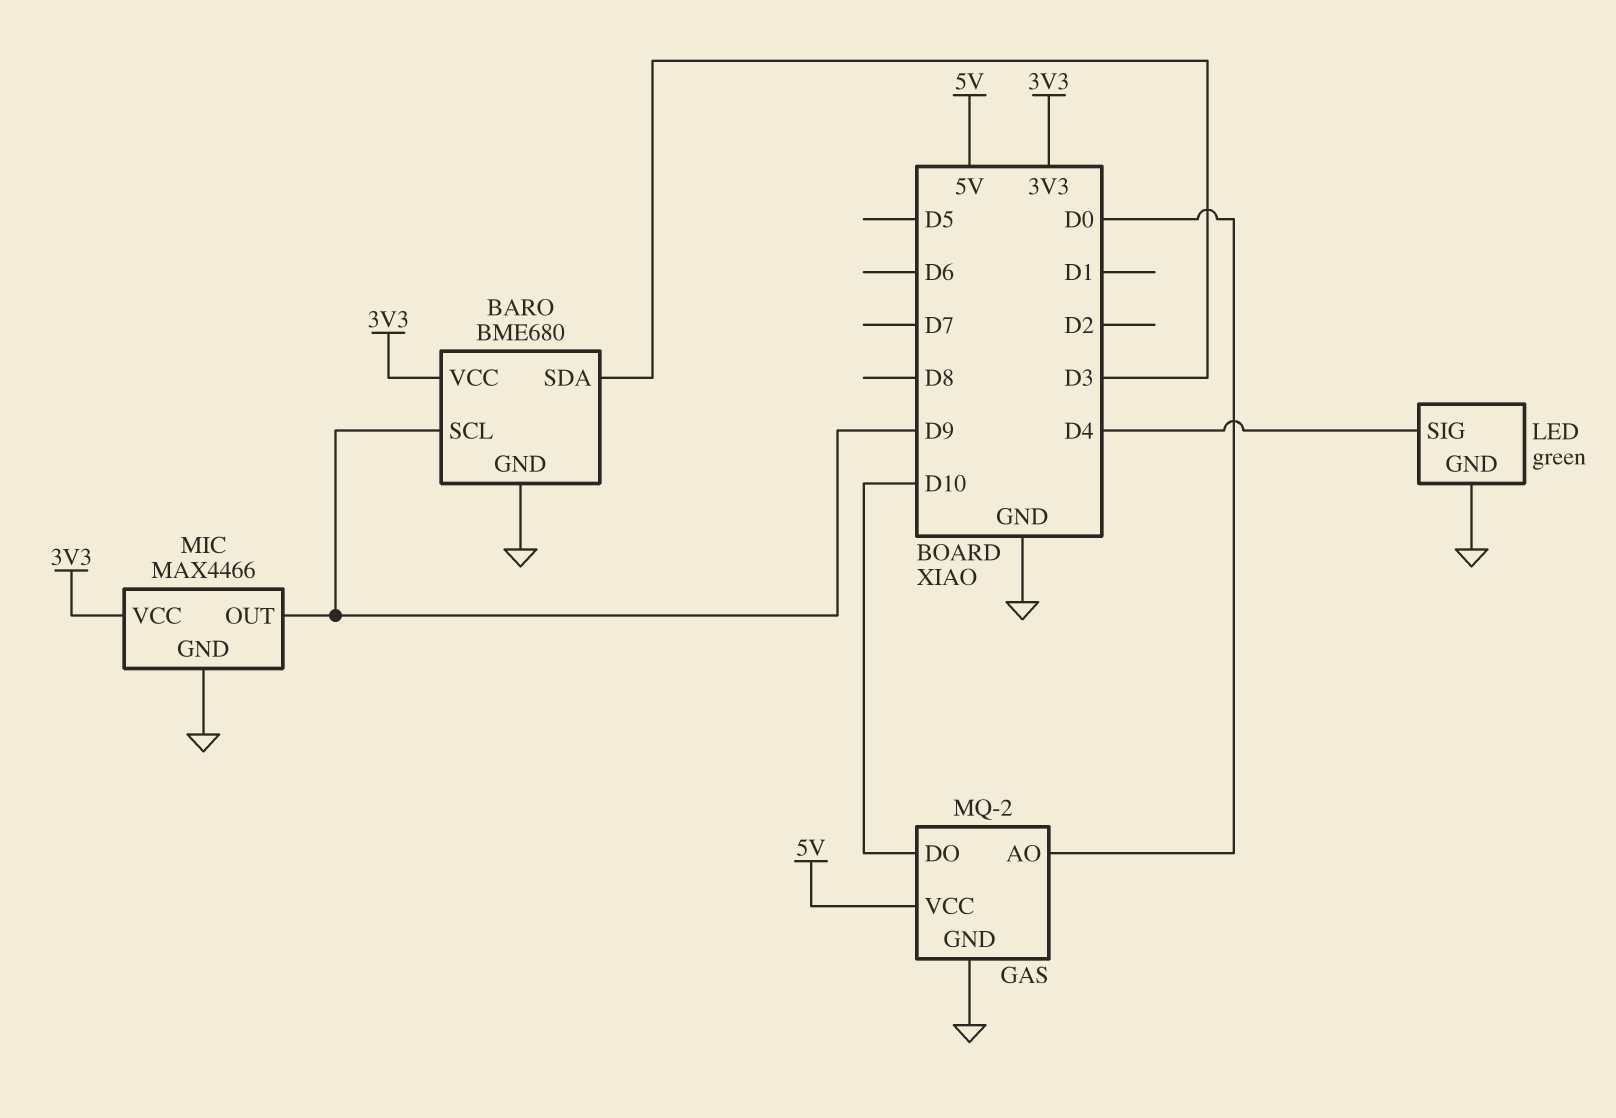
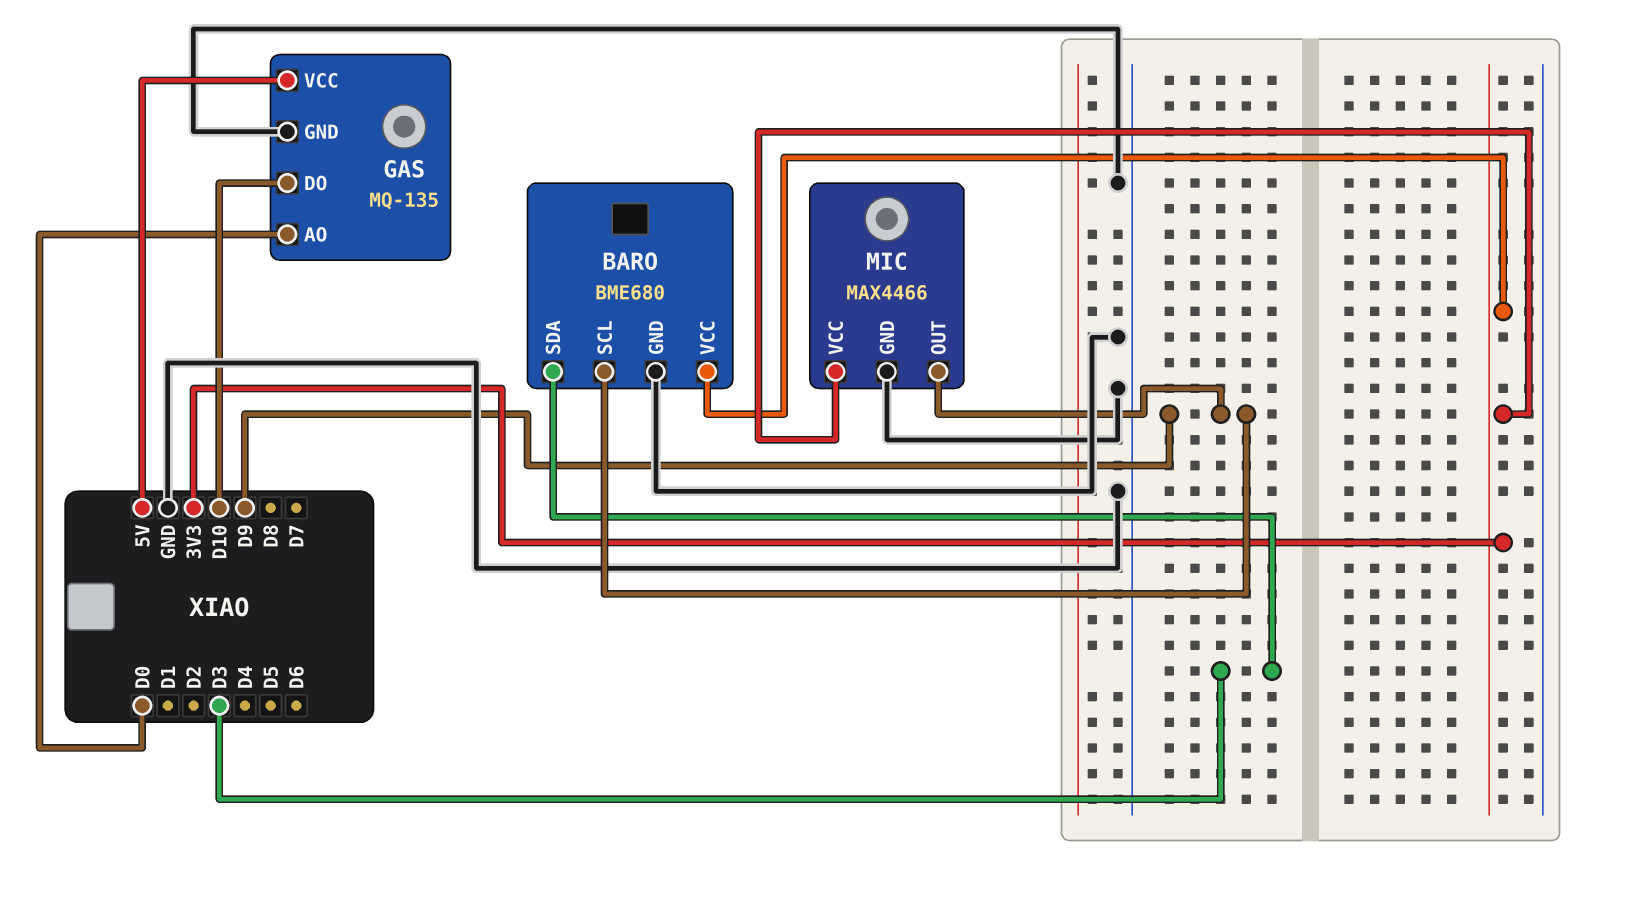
GAS: MQ-2 -> MQ-135
LED: green -> none
LED pin GND: GND -> none
LED pin SIG: D4 -> none

